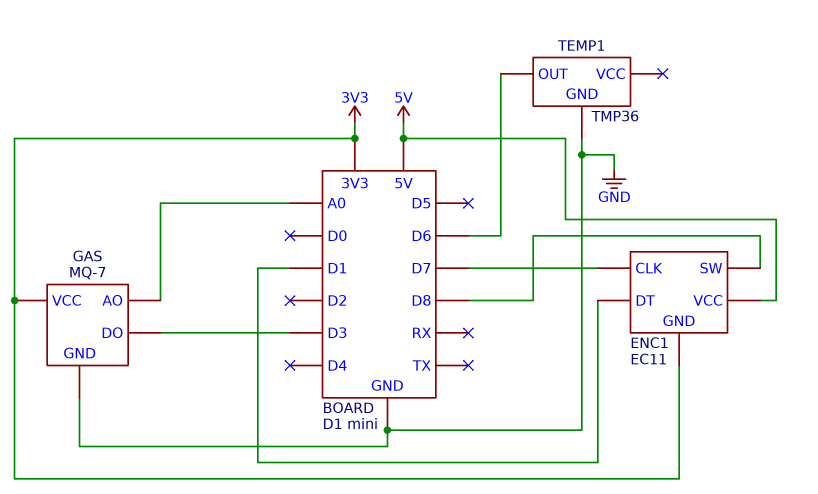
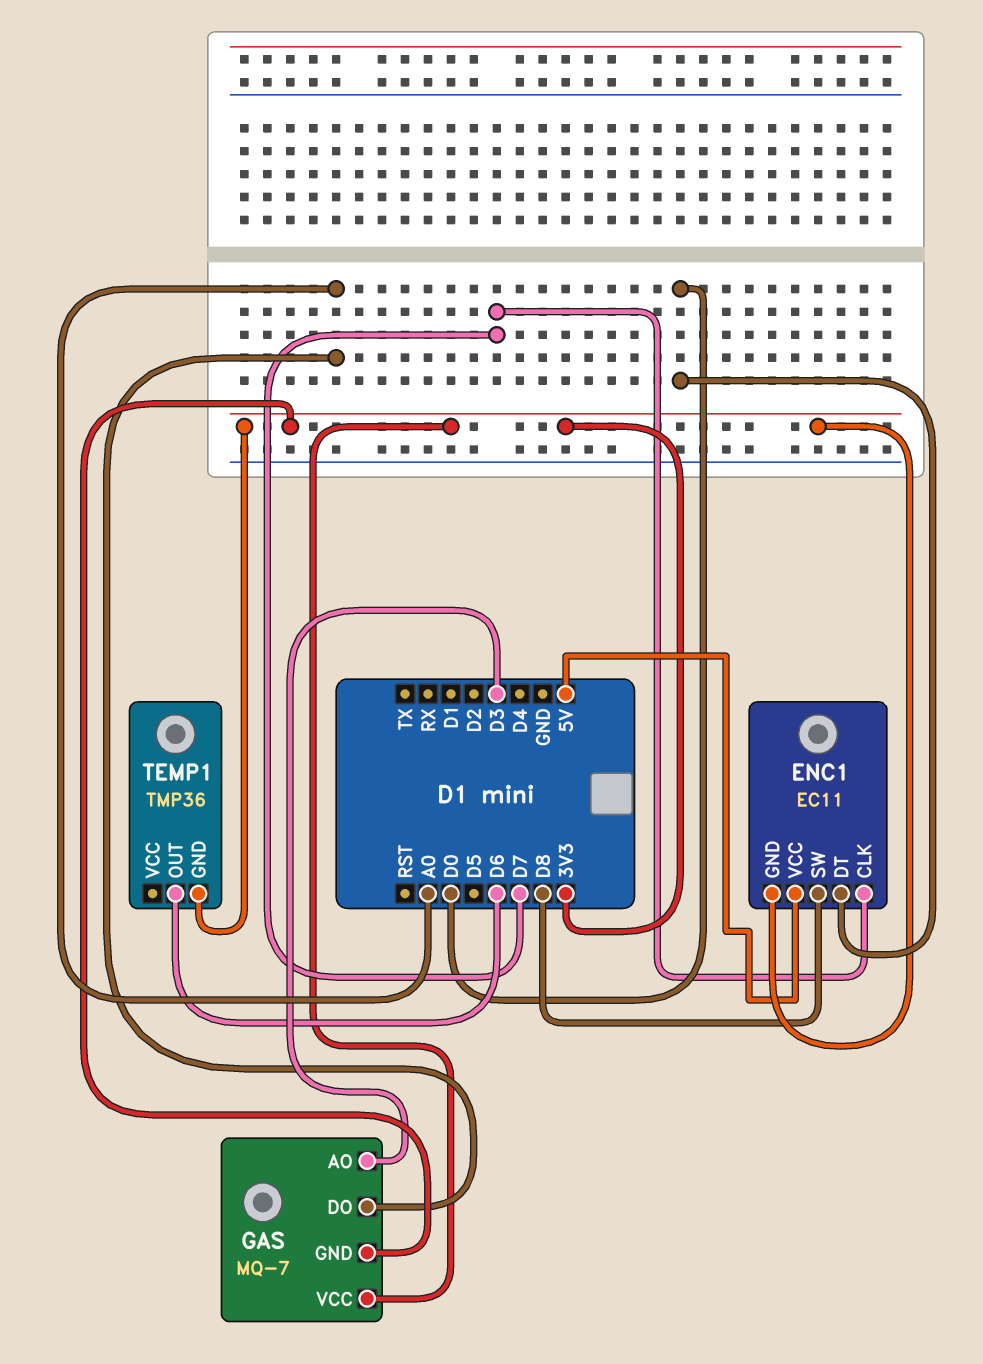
ENC1 pin DT: D1 -> D0
GAS pin AO: A0 -> D3
GAS pin DO: D3 -> A0
GAS pin GND: GND -> 3V3
TEMP1 pin GND: GND -> 3V3

